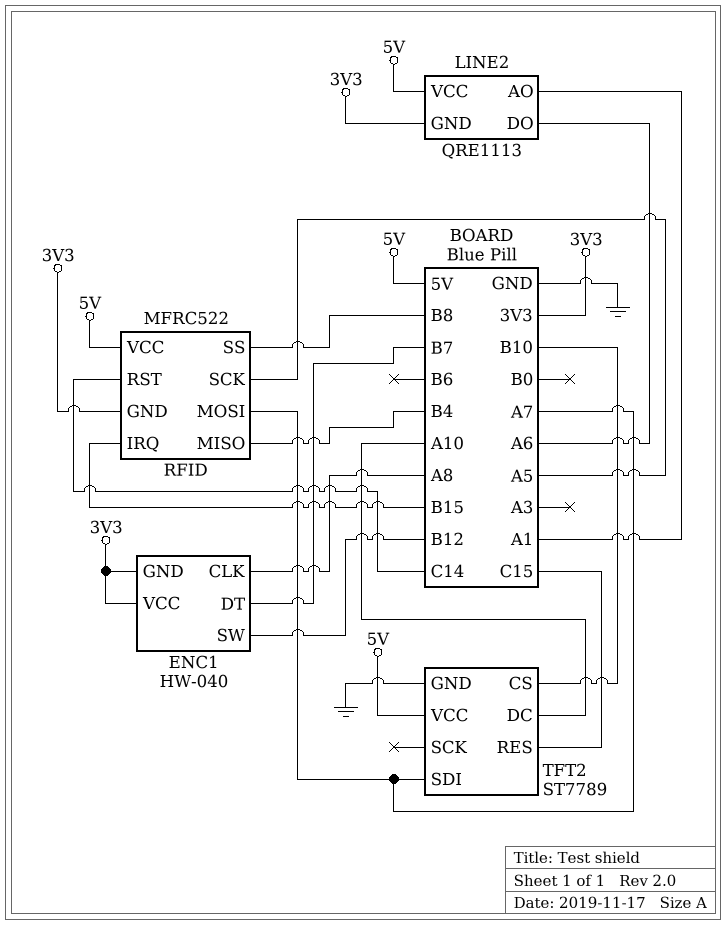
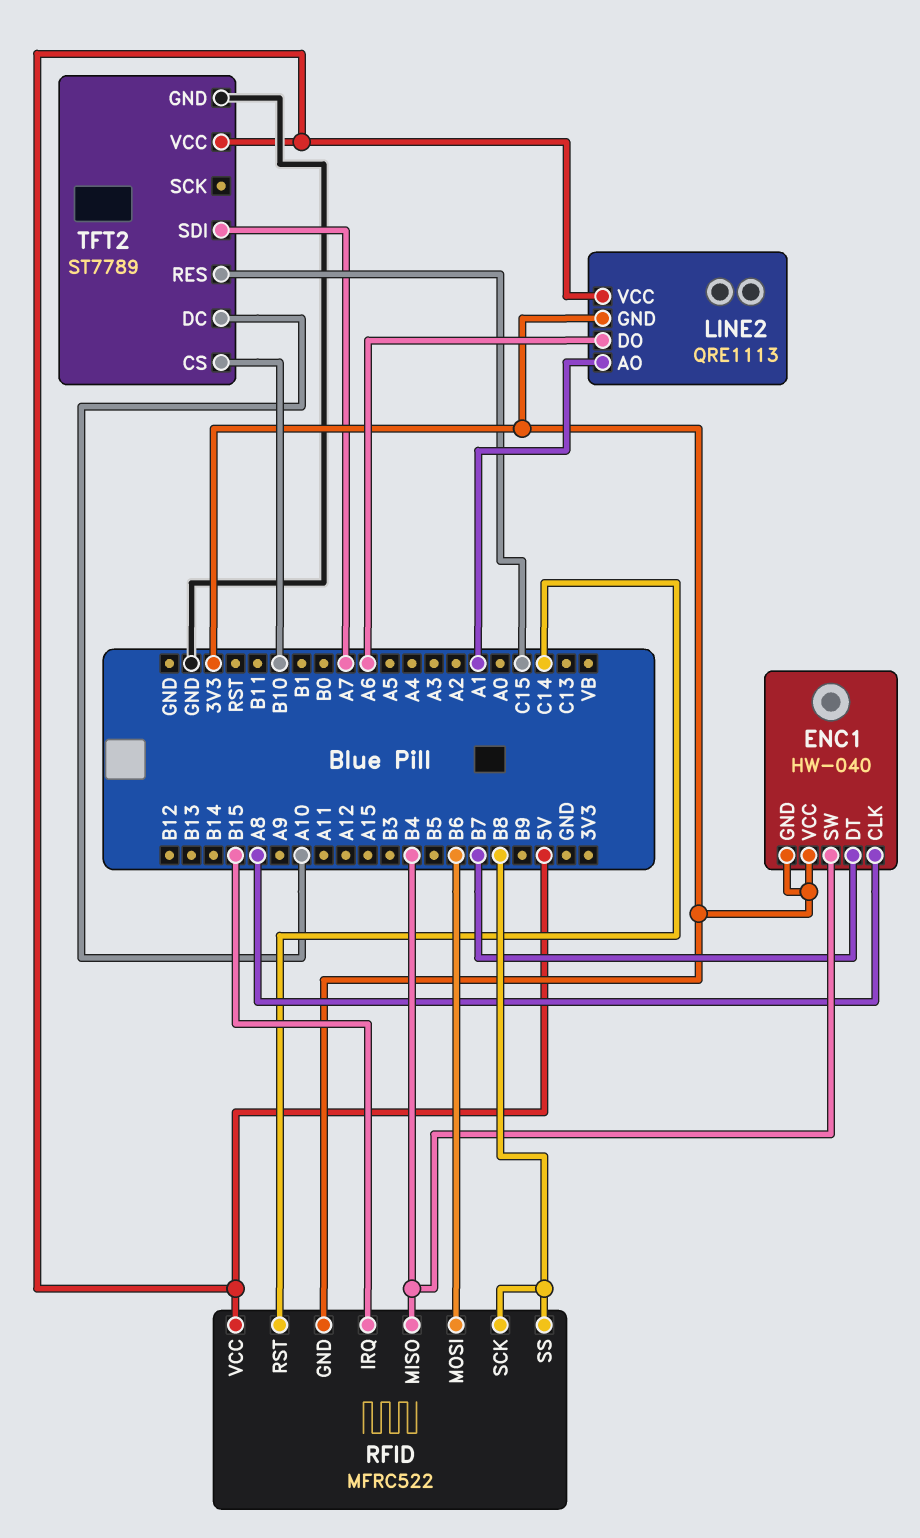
ENC1 pin SW: B12 -> B4
RFID pin MOSI: A7 -> B6
RFID pin SCK: A5 -> B8

